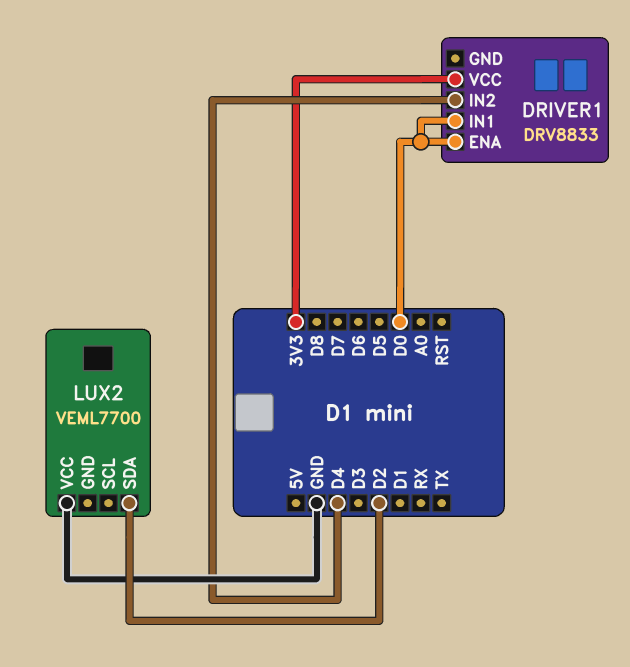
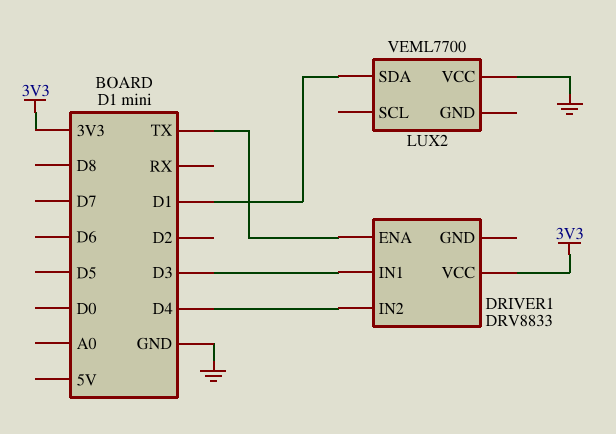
DRIVER1 pin ENA: D0 -> TX
DRIVER1 pin IN1: D0 -> D3
LUX2 pin SDA: D2 -> D1

